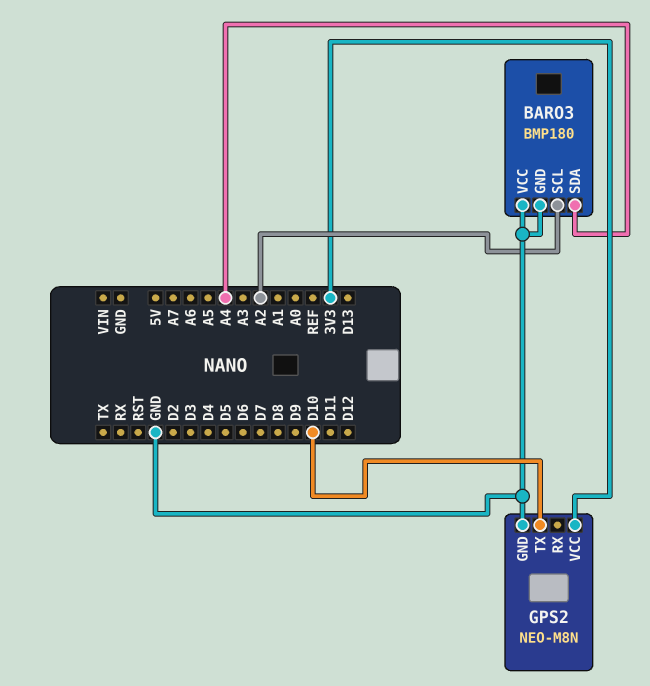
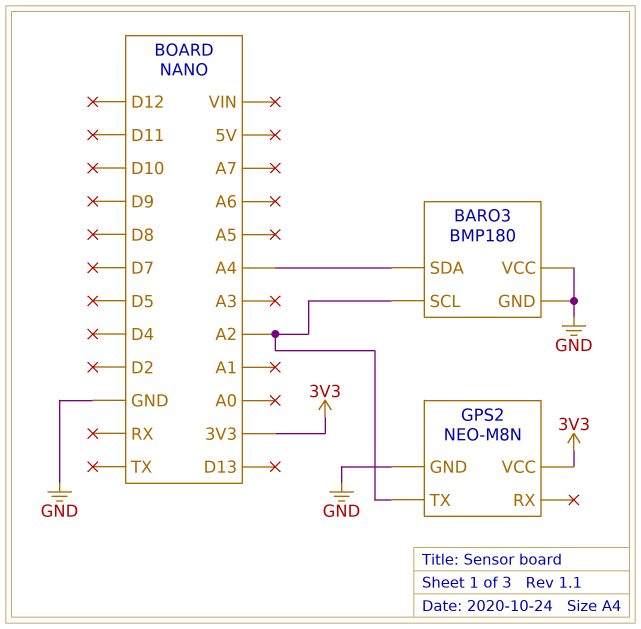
GPS2 pin TX: D10 -> A2

